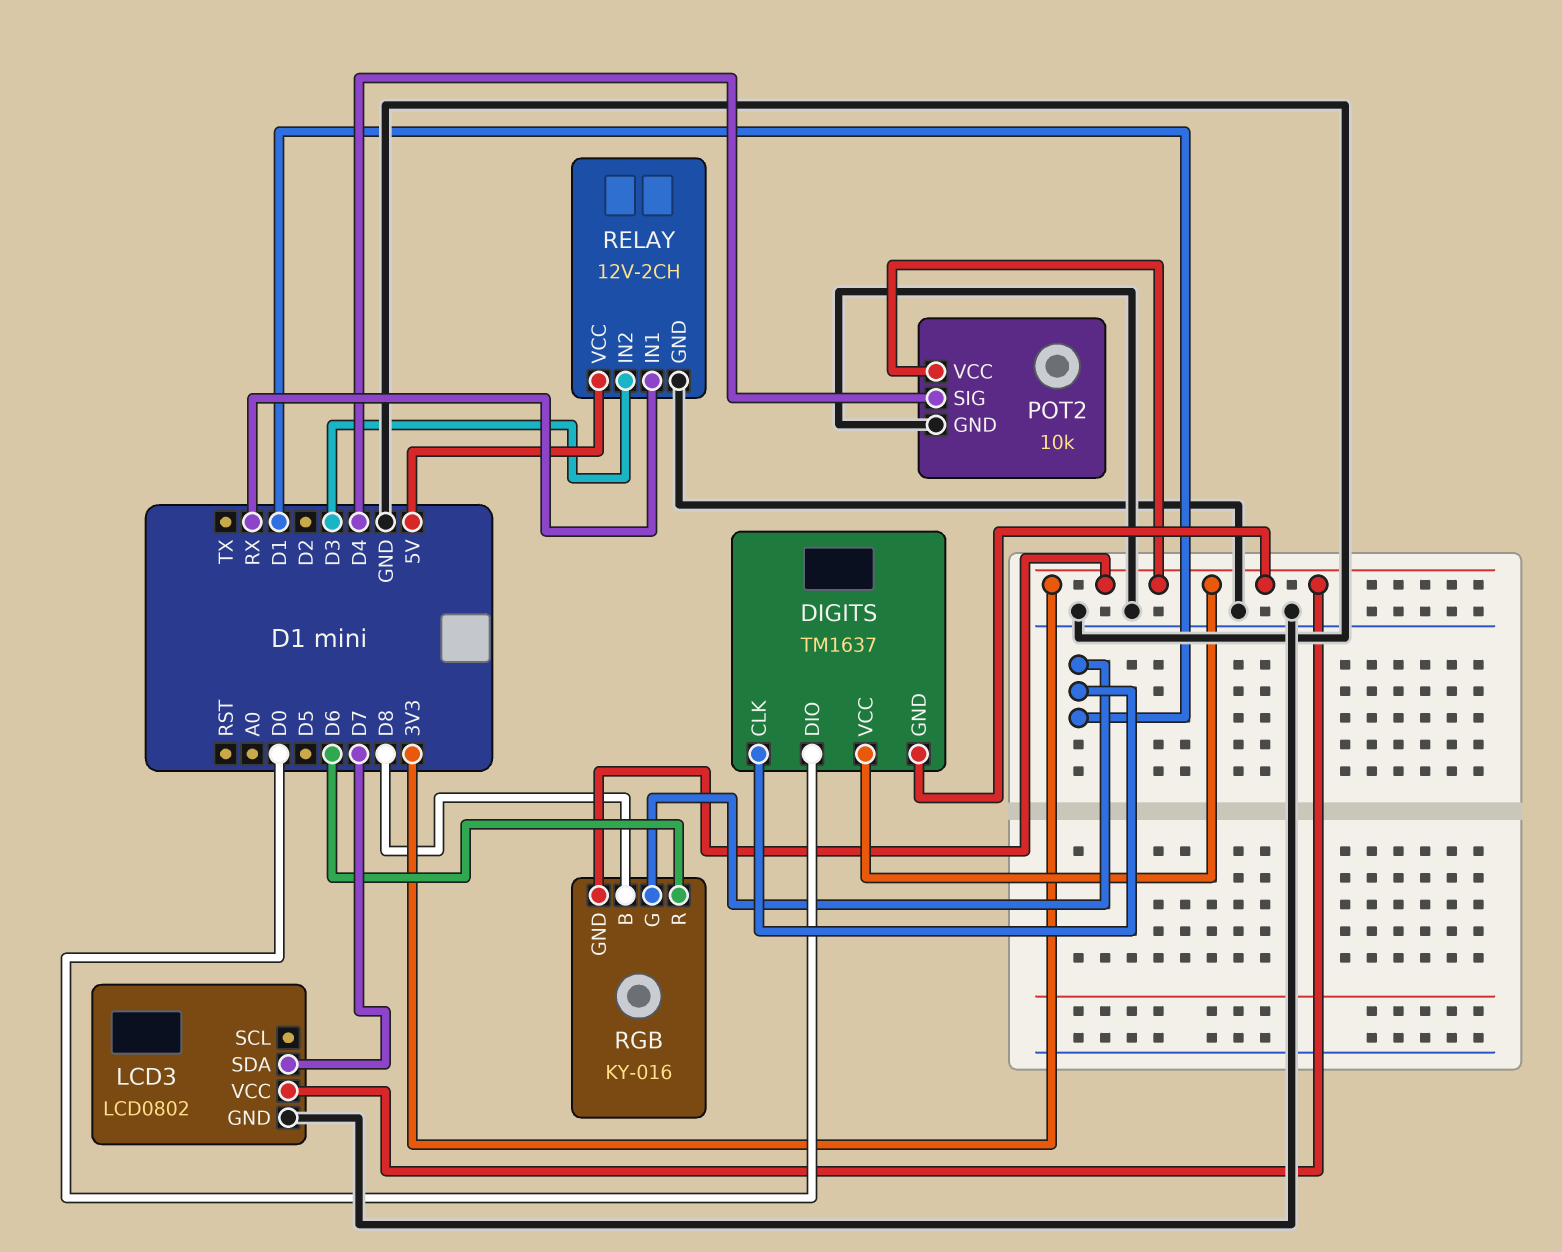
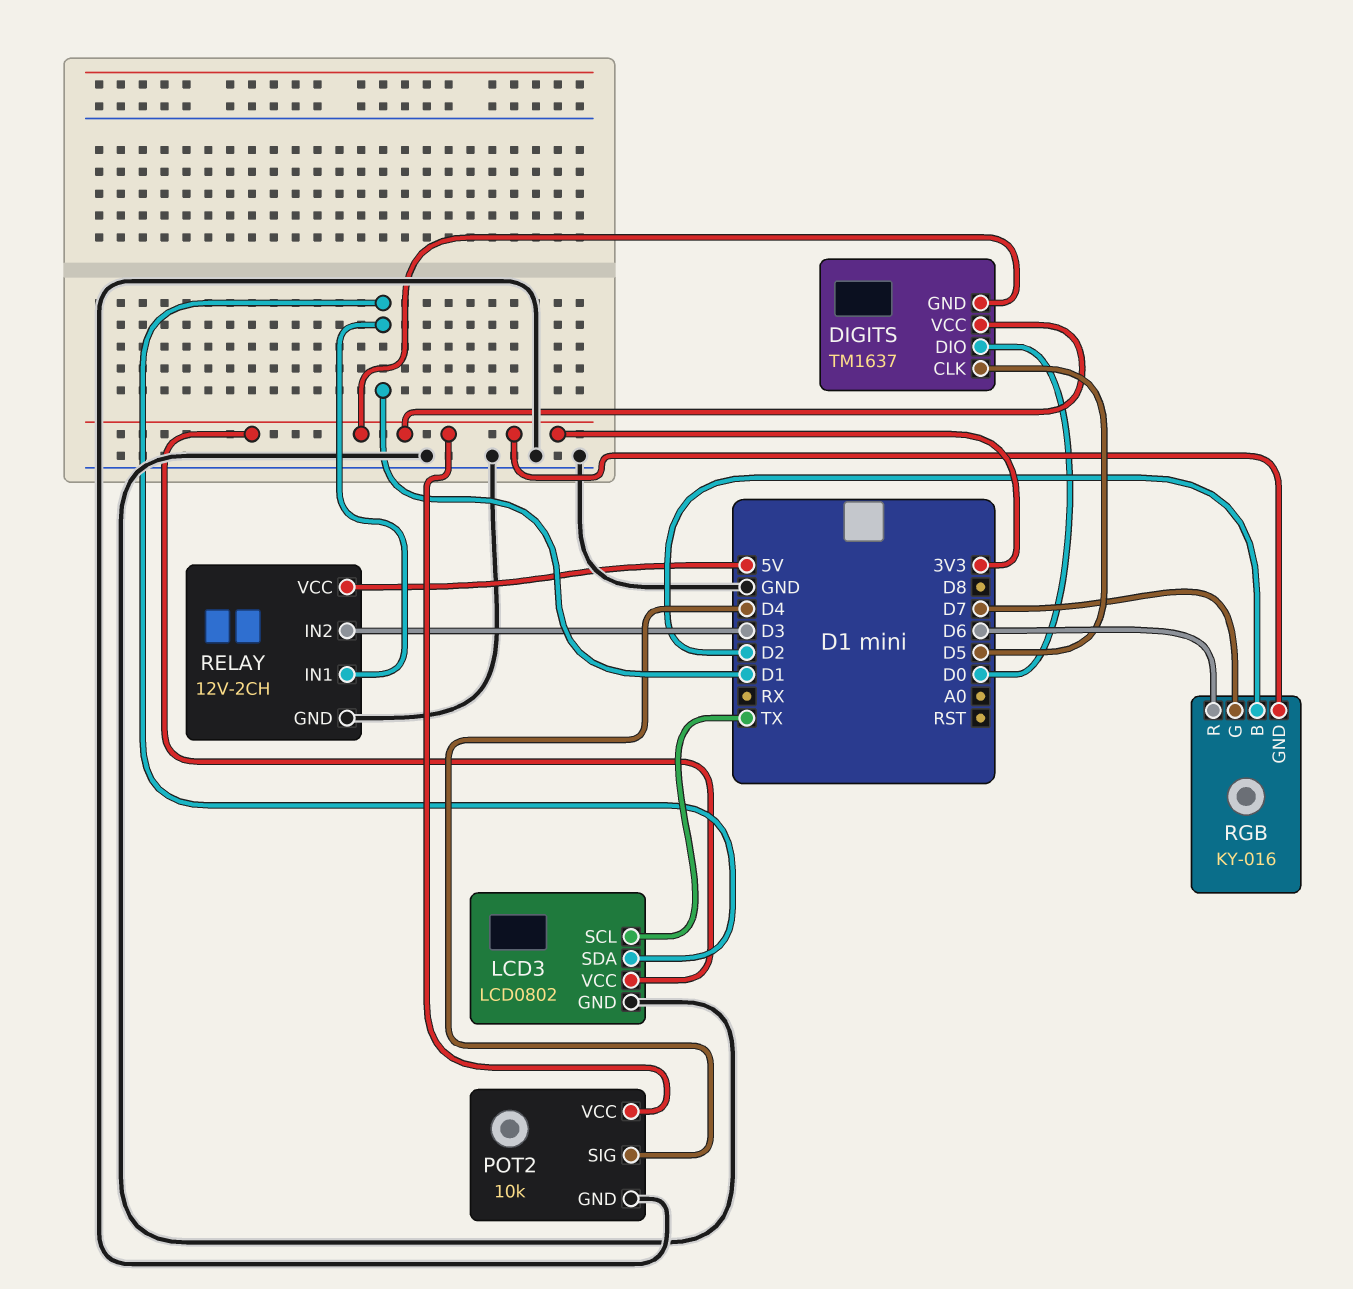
DIGITS pin CLK: D1 -> D5
LCD3 pin SCL: none -> TX
LCD3 pin SDA: D7 -> D1
RELAY pin IN1: RX -> D1
RGB pin B: D8 -> D2
RGB pin G: D1 -> D7

